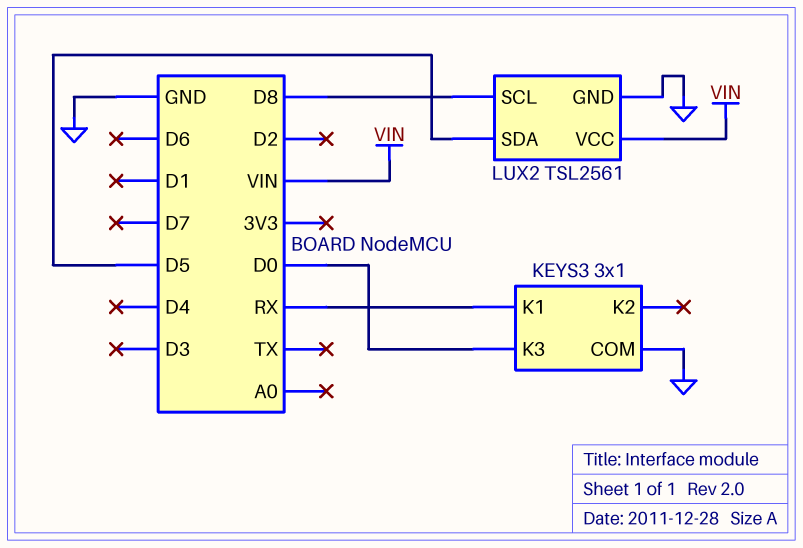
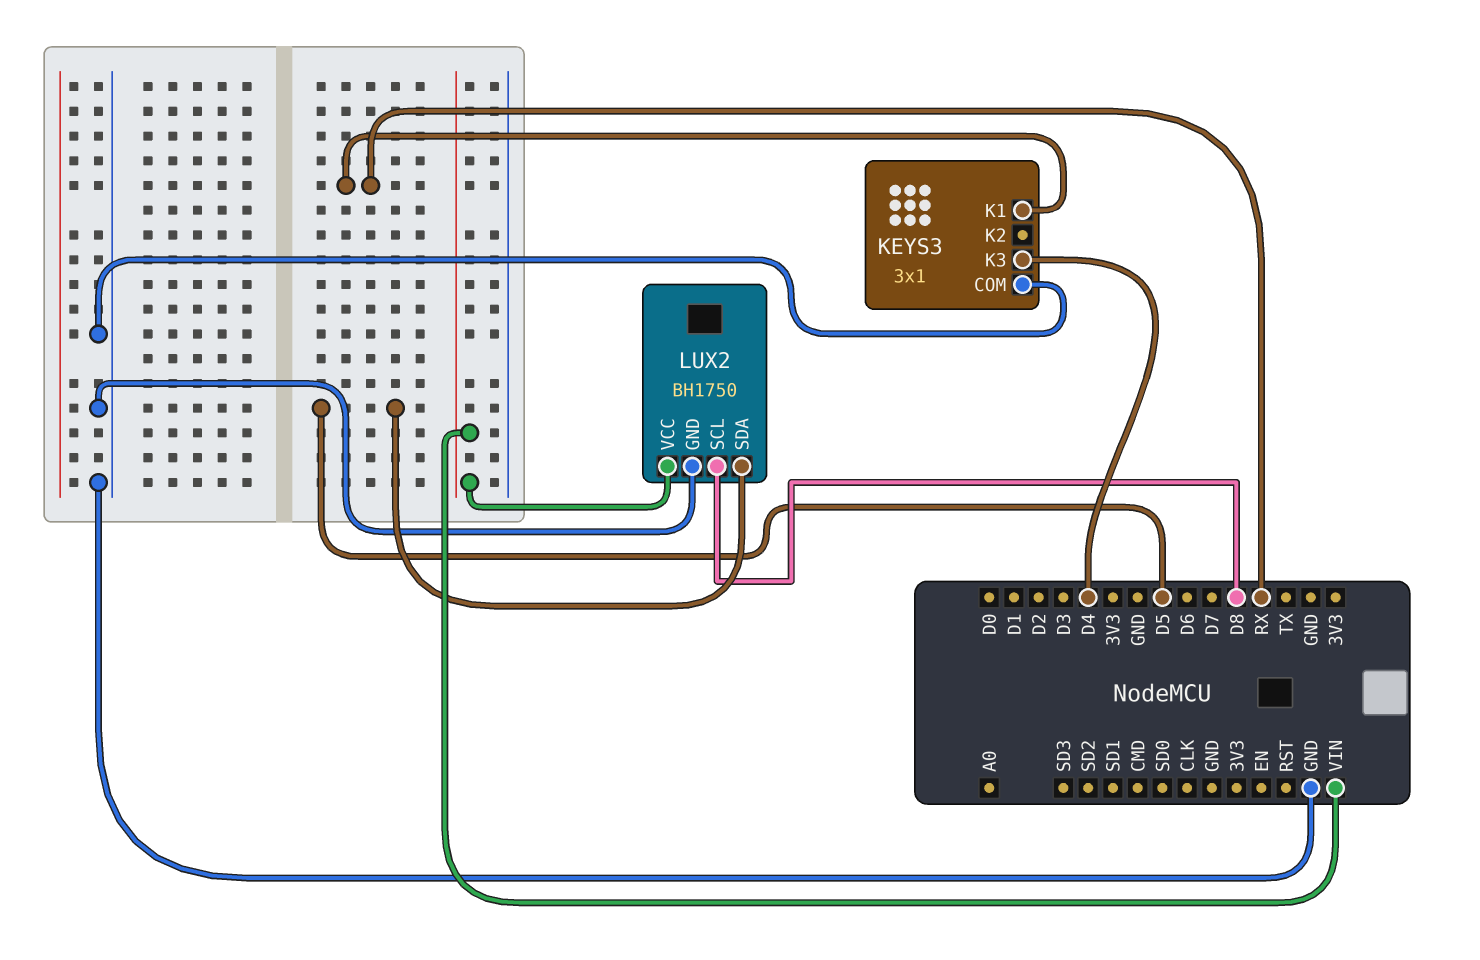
KEYS3 pin K3: D0 -> D4
LUX2: TSL2561 -> BH1750

